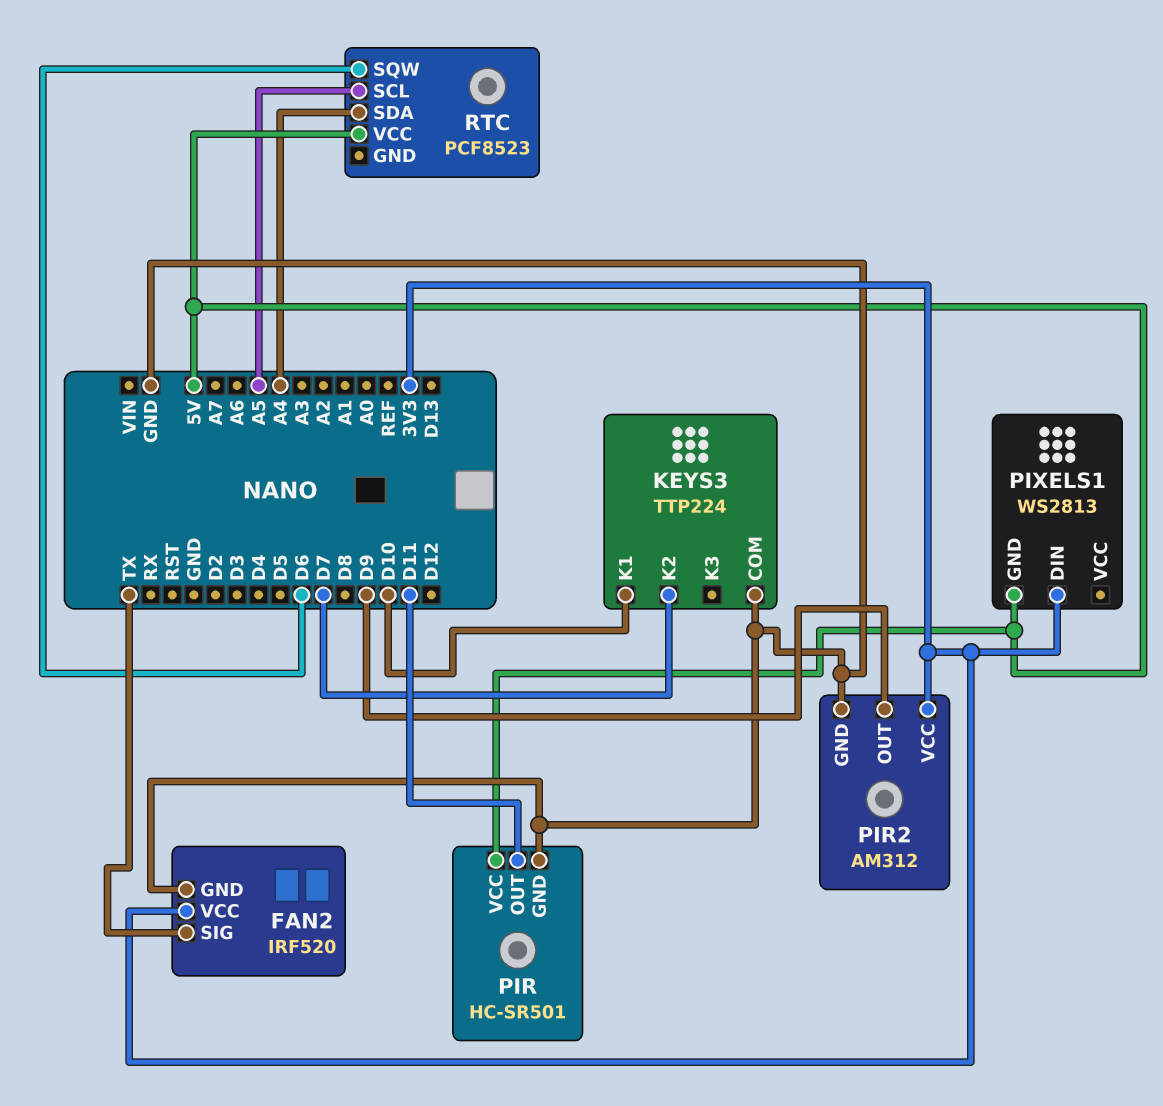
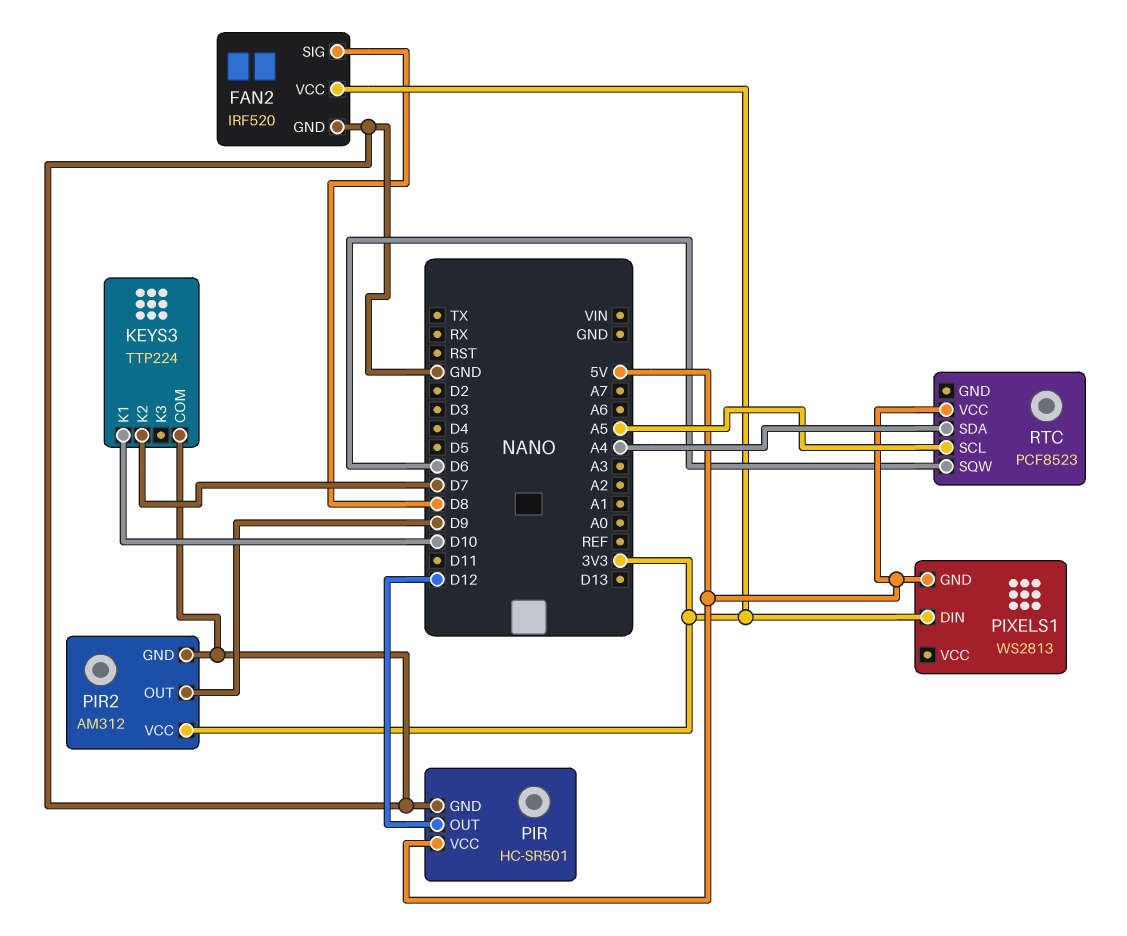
FAN2 pin SIG: TX -> D8
PIR pin OUT: D11 -> D12

